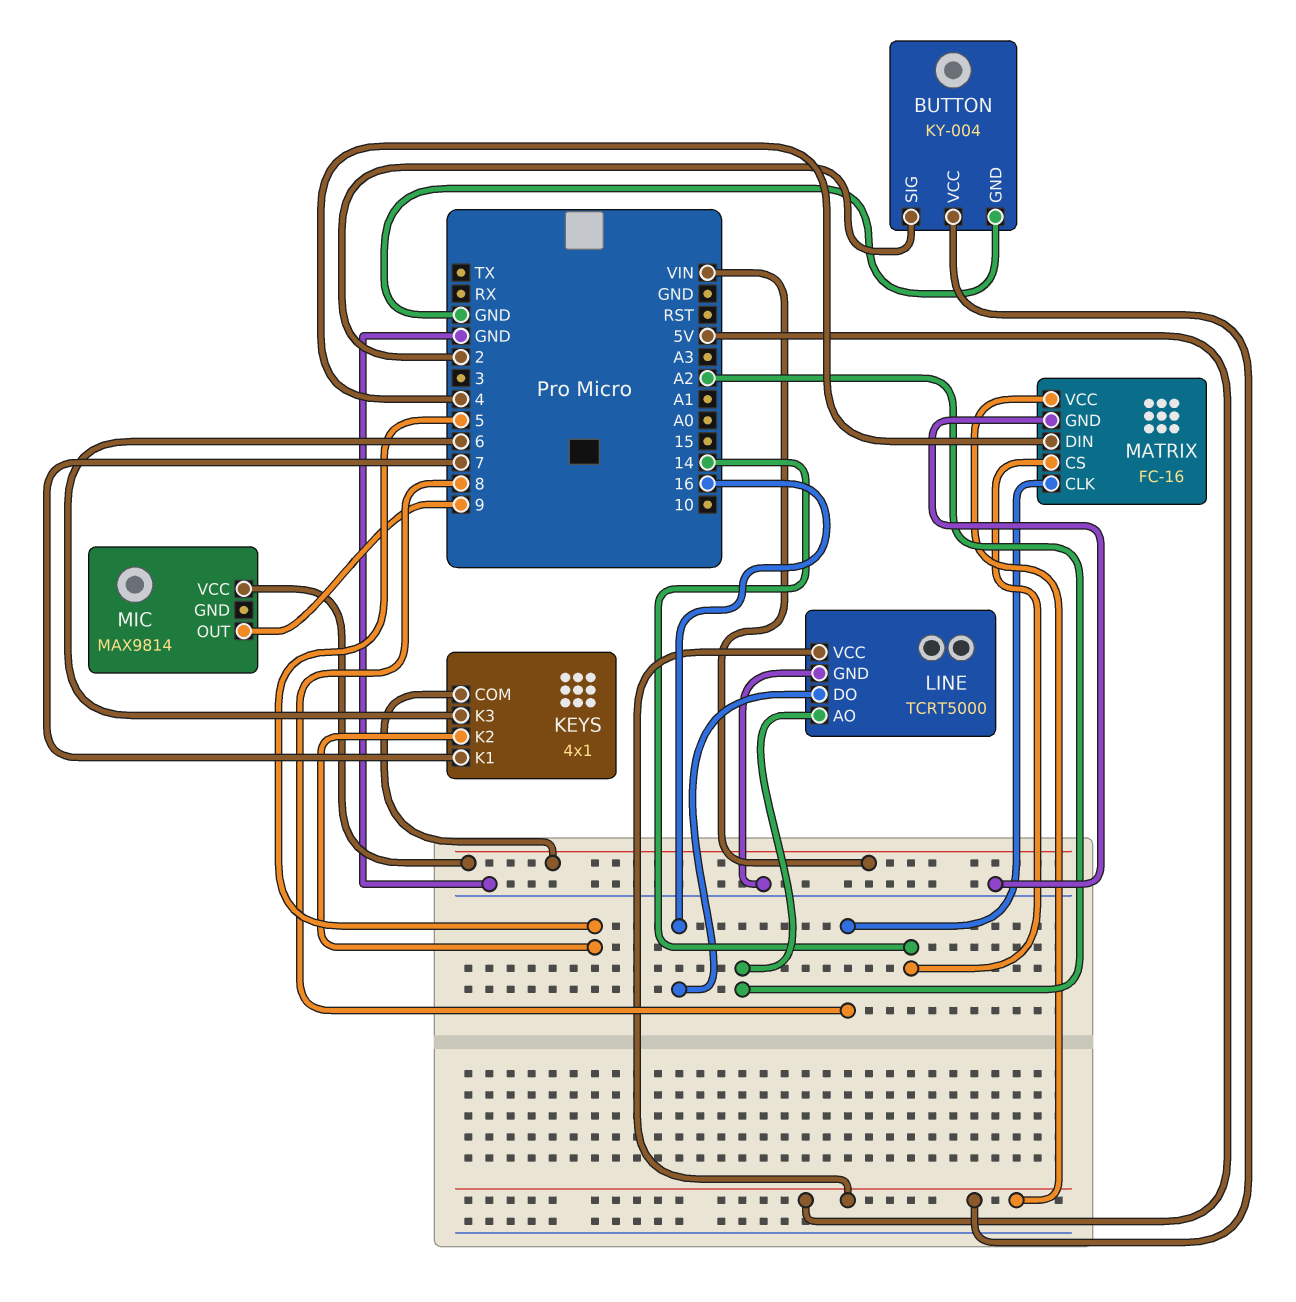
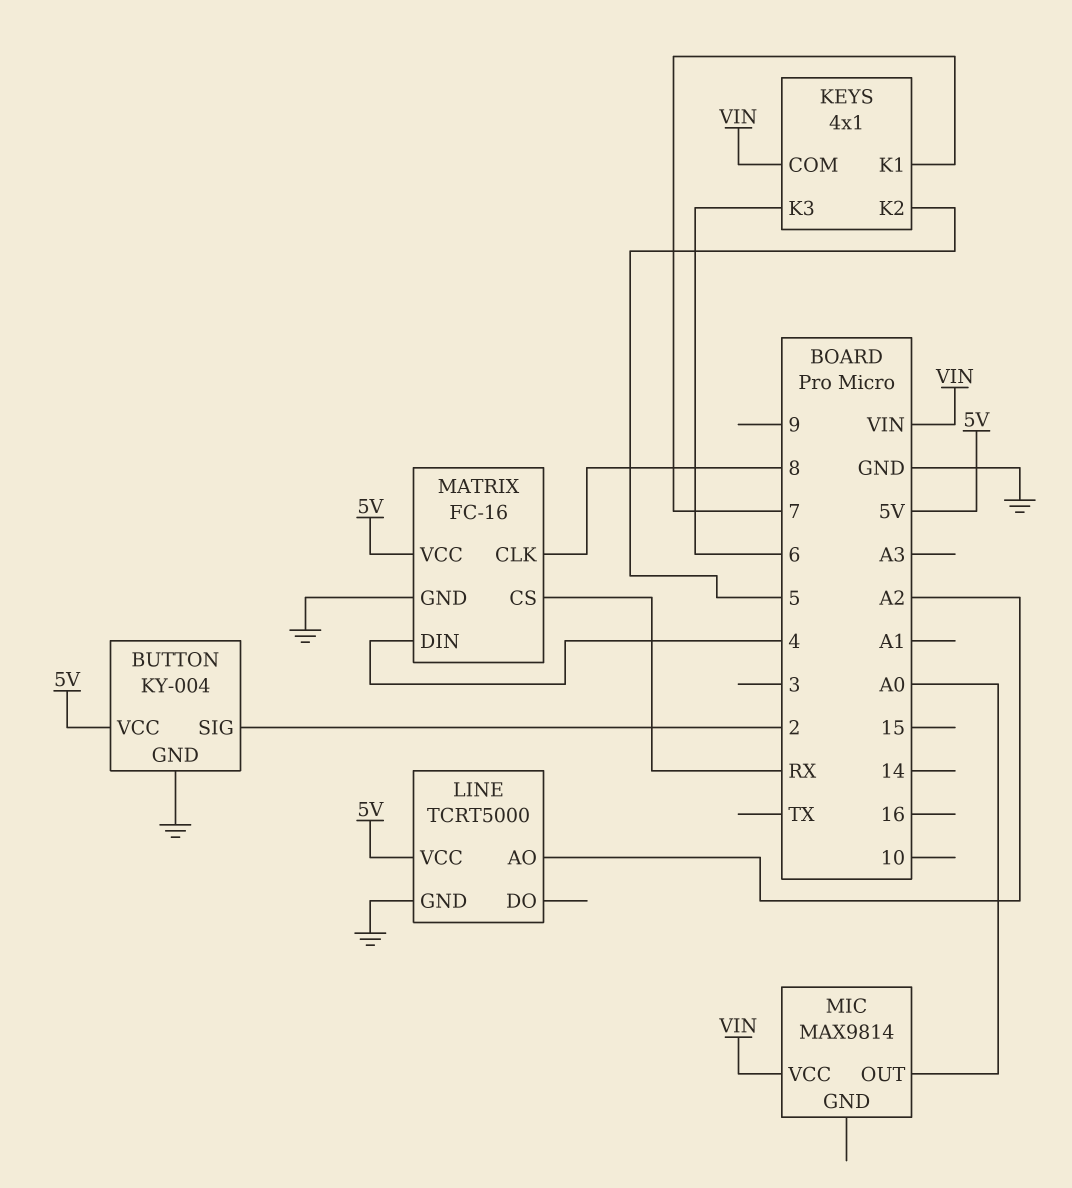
LINE pin DO: 16 -> none
MATRIX pin CS: 14 -> RX
MIC pin OUT: 9 -> A0

